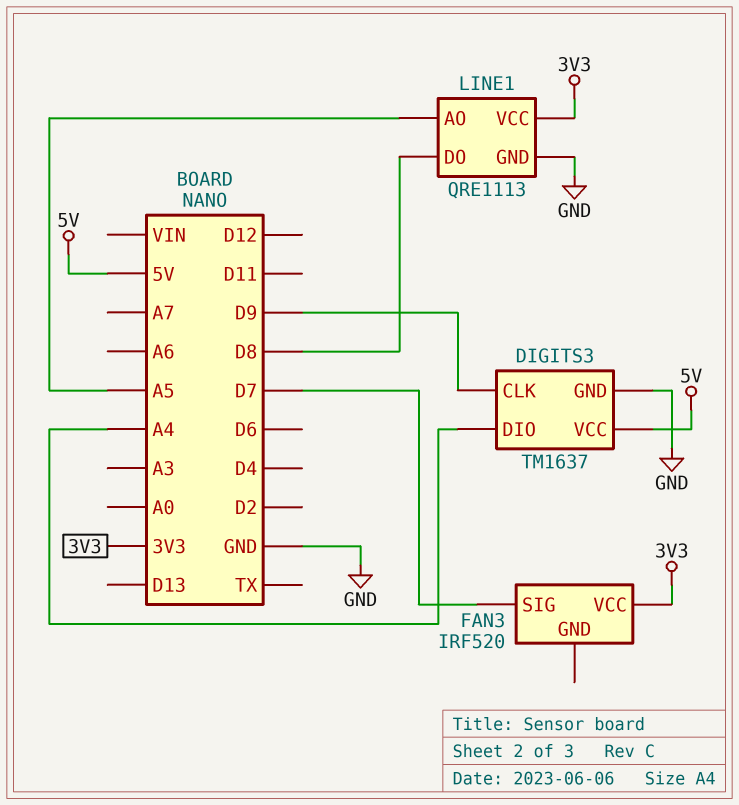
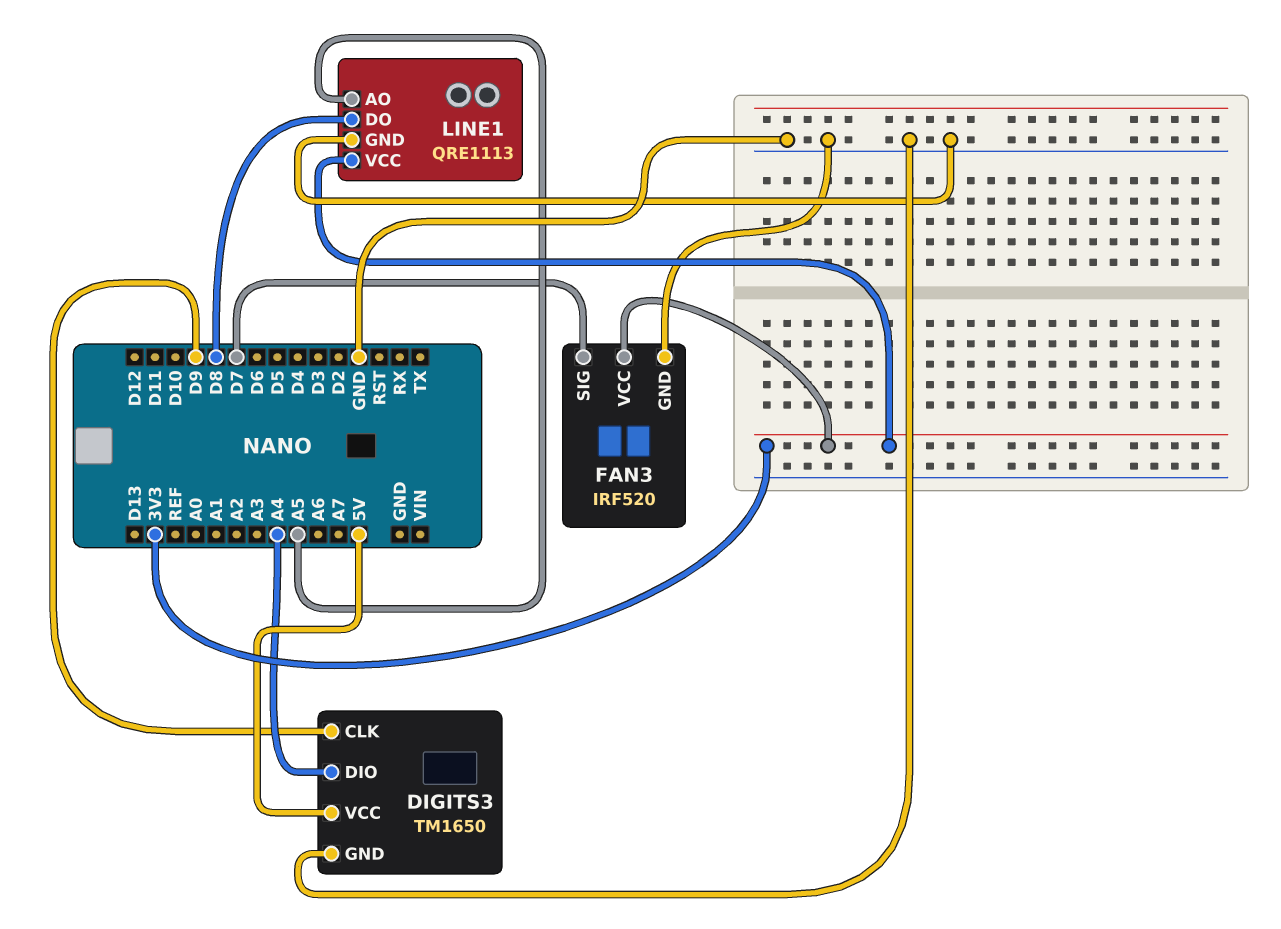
DIGITS3: TM1637 -> TM1650
FAN3 pin GND: none -> GND

